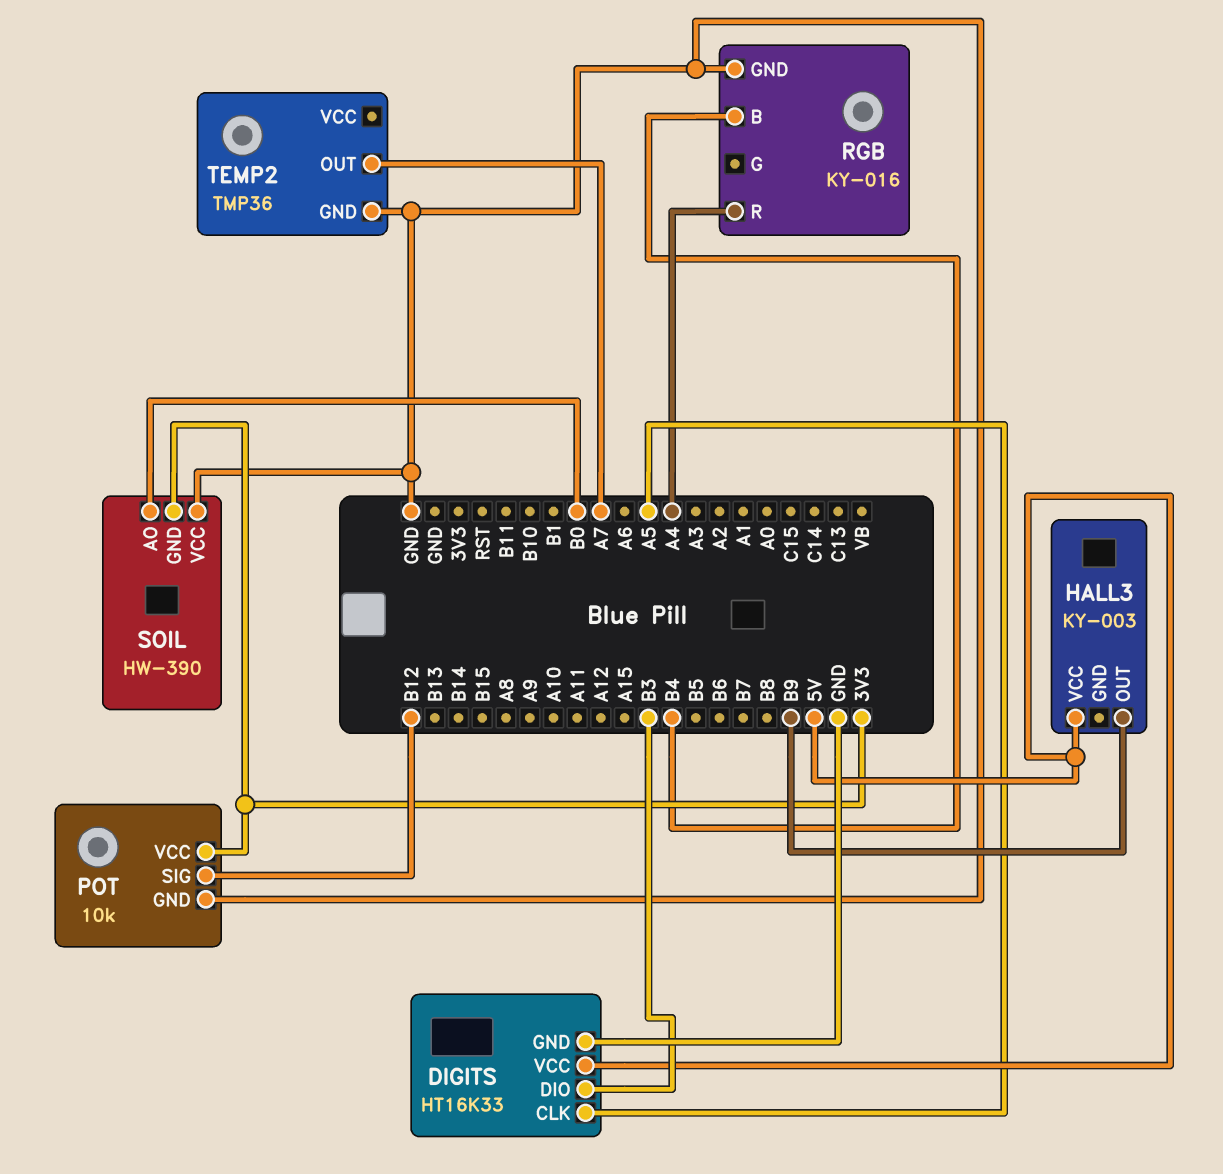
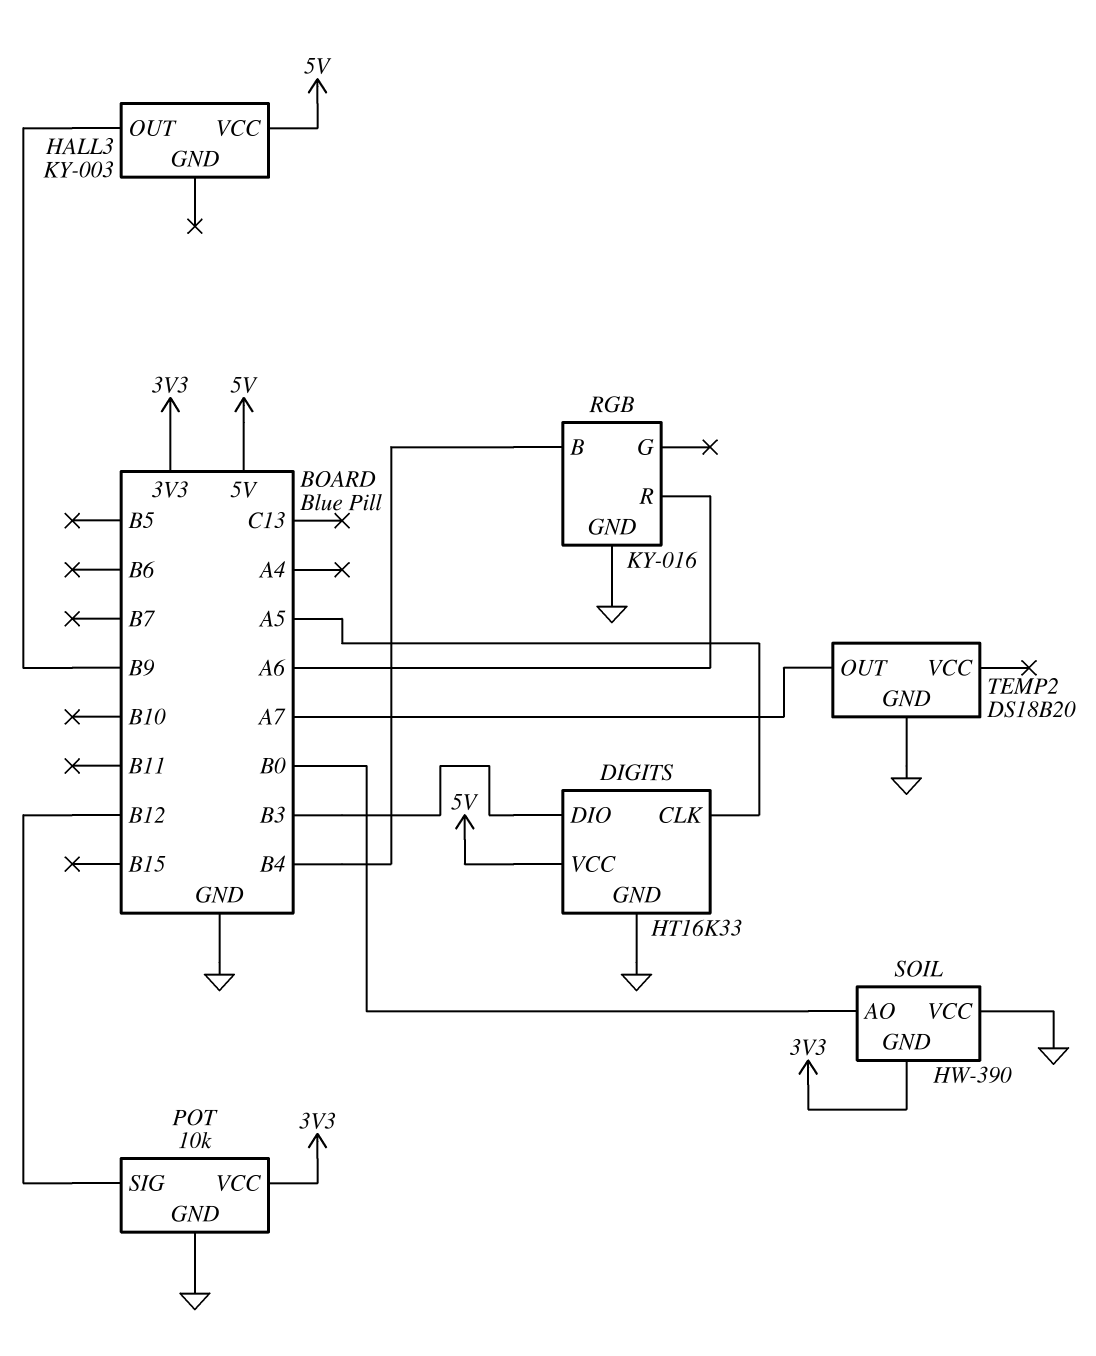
RGB pin R: A4 -> A6
TEMP2: TMP36 -> DS18B20

